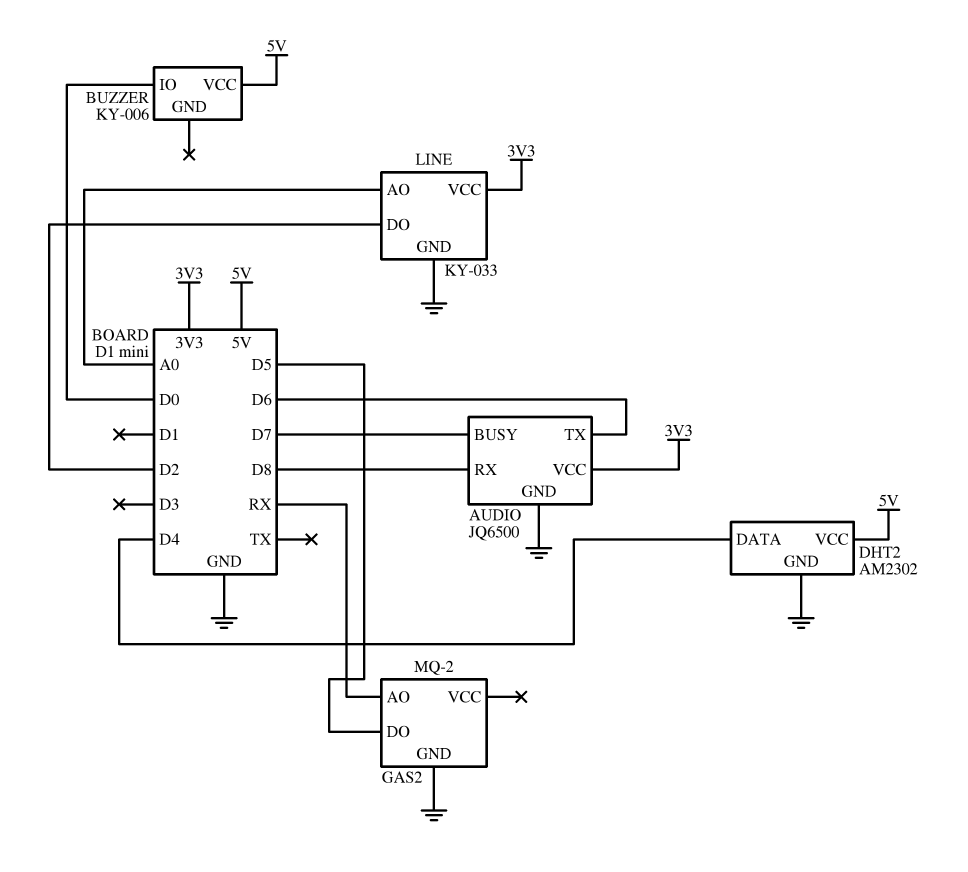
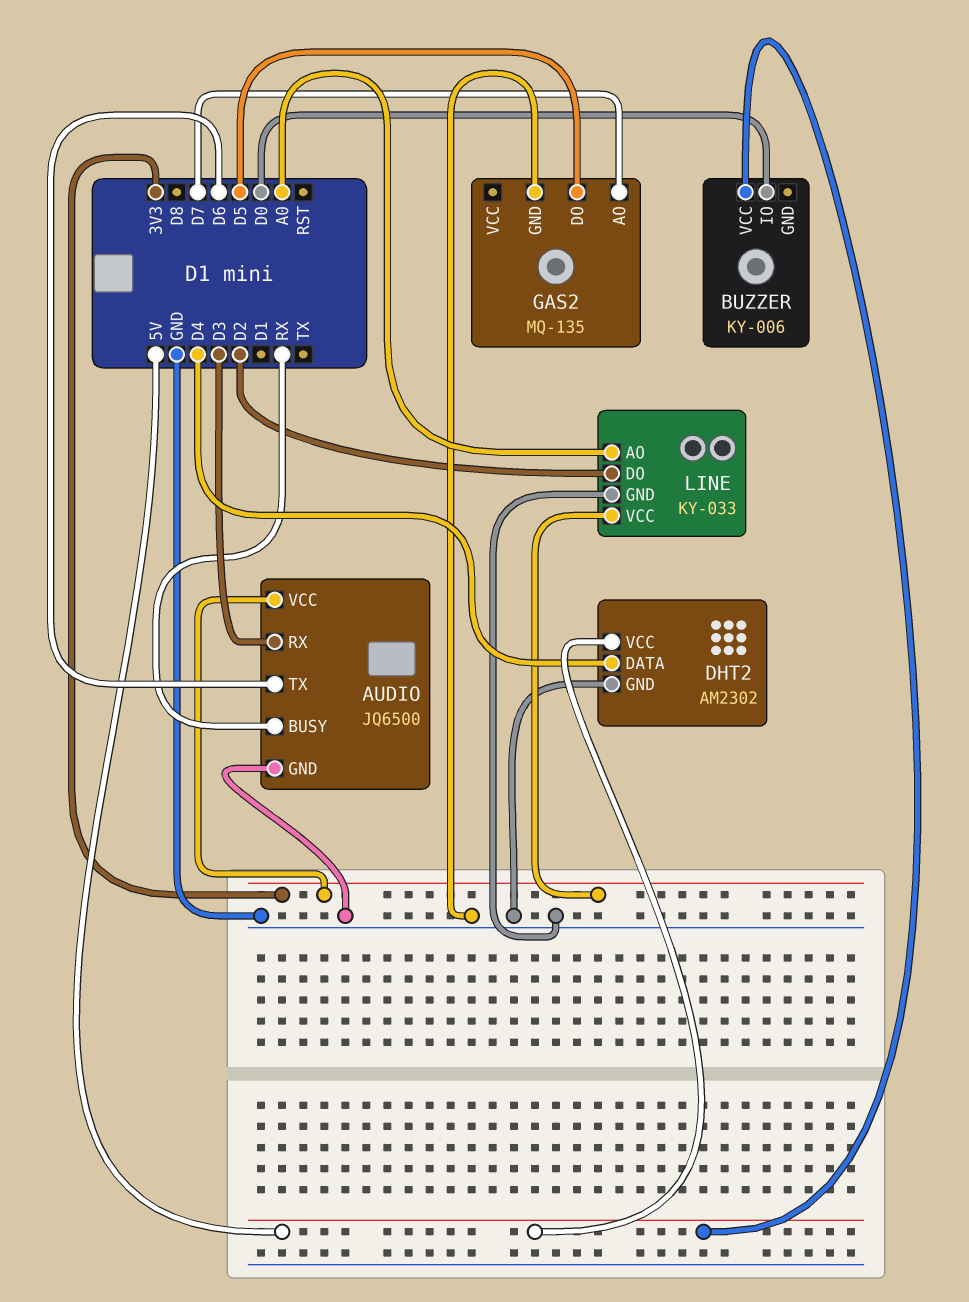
AUDIO pin BUSY: D7 -> RX
AUDIO pin RX: D8 -> D3
GAS2: MQ-2 -> MQ-135
GAS2 pin AO: RX -> D7

